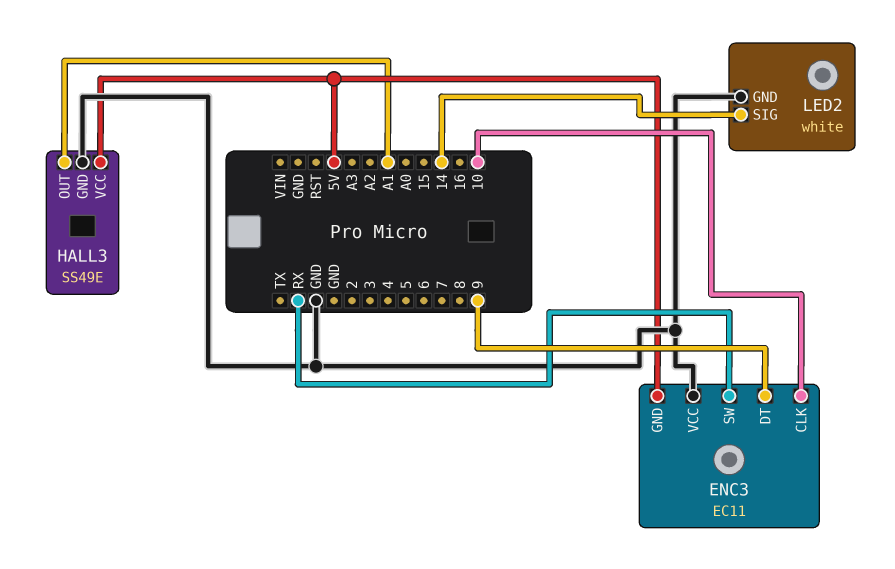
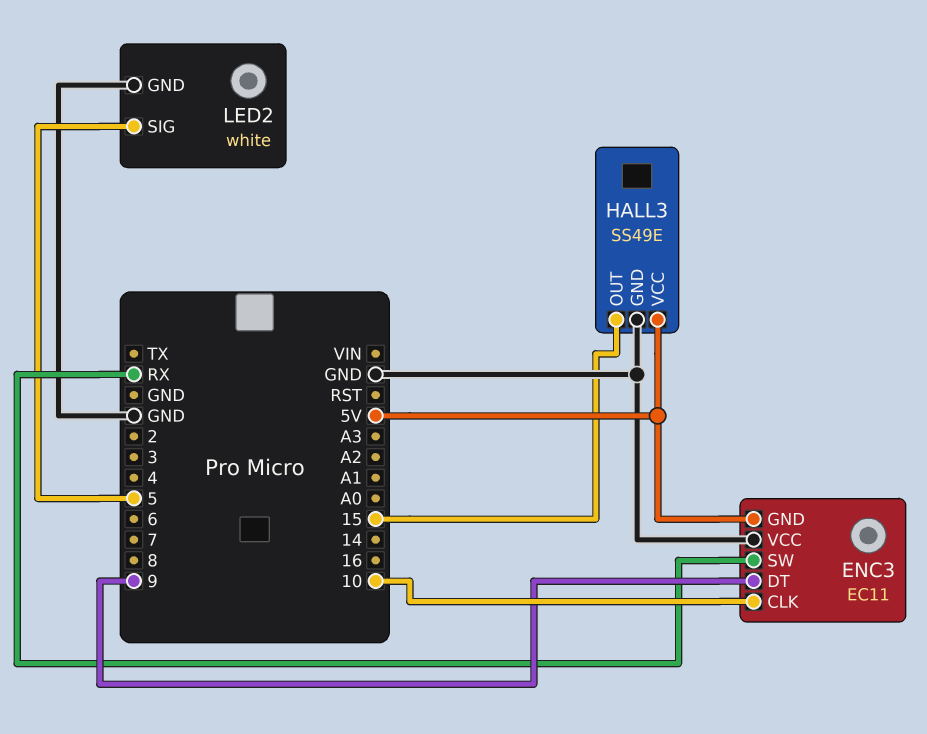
HALL3 pin OUT: A1 -> 15
LED2 pin SIG: 14 -> 5

